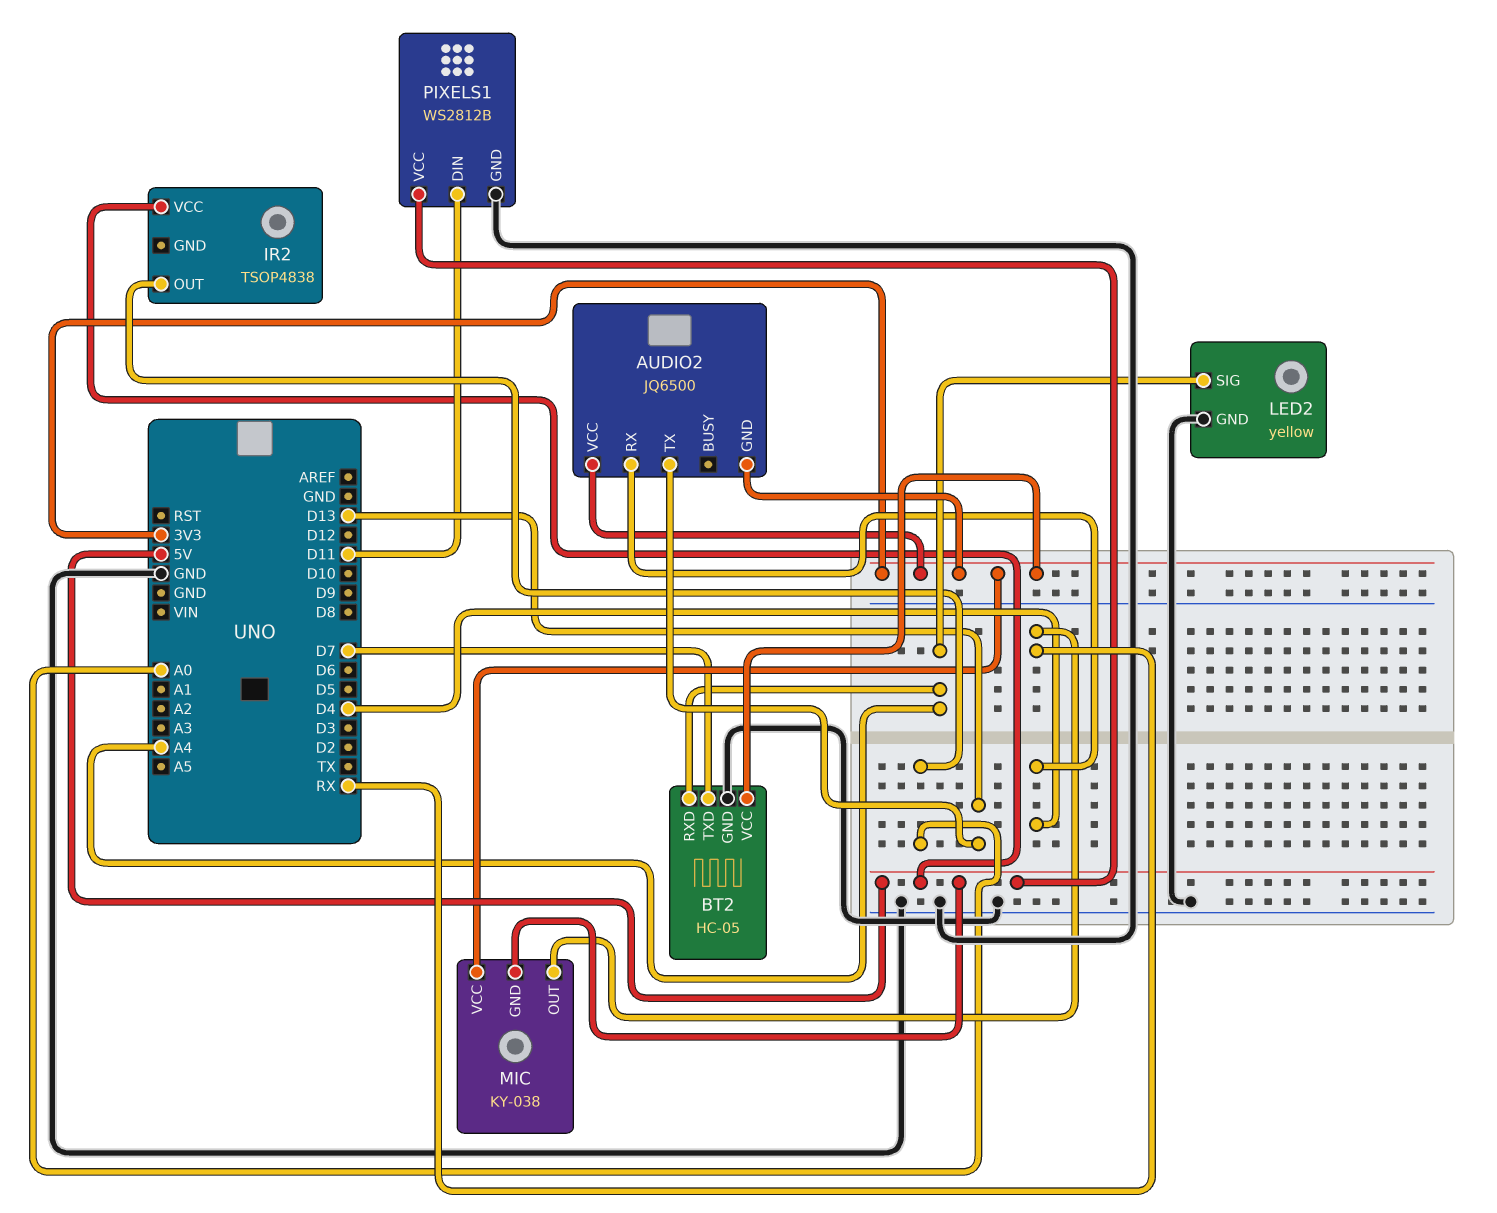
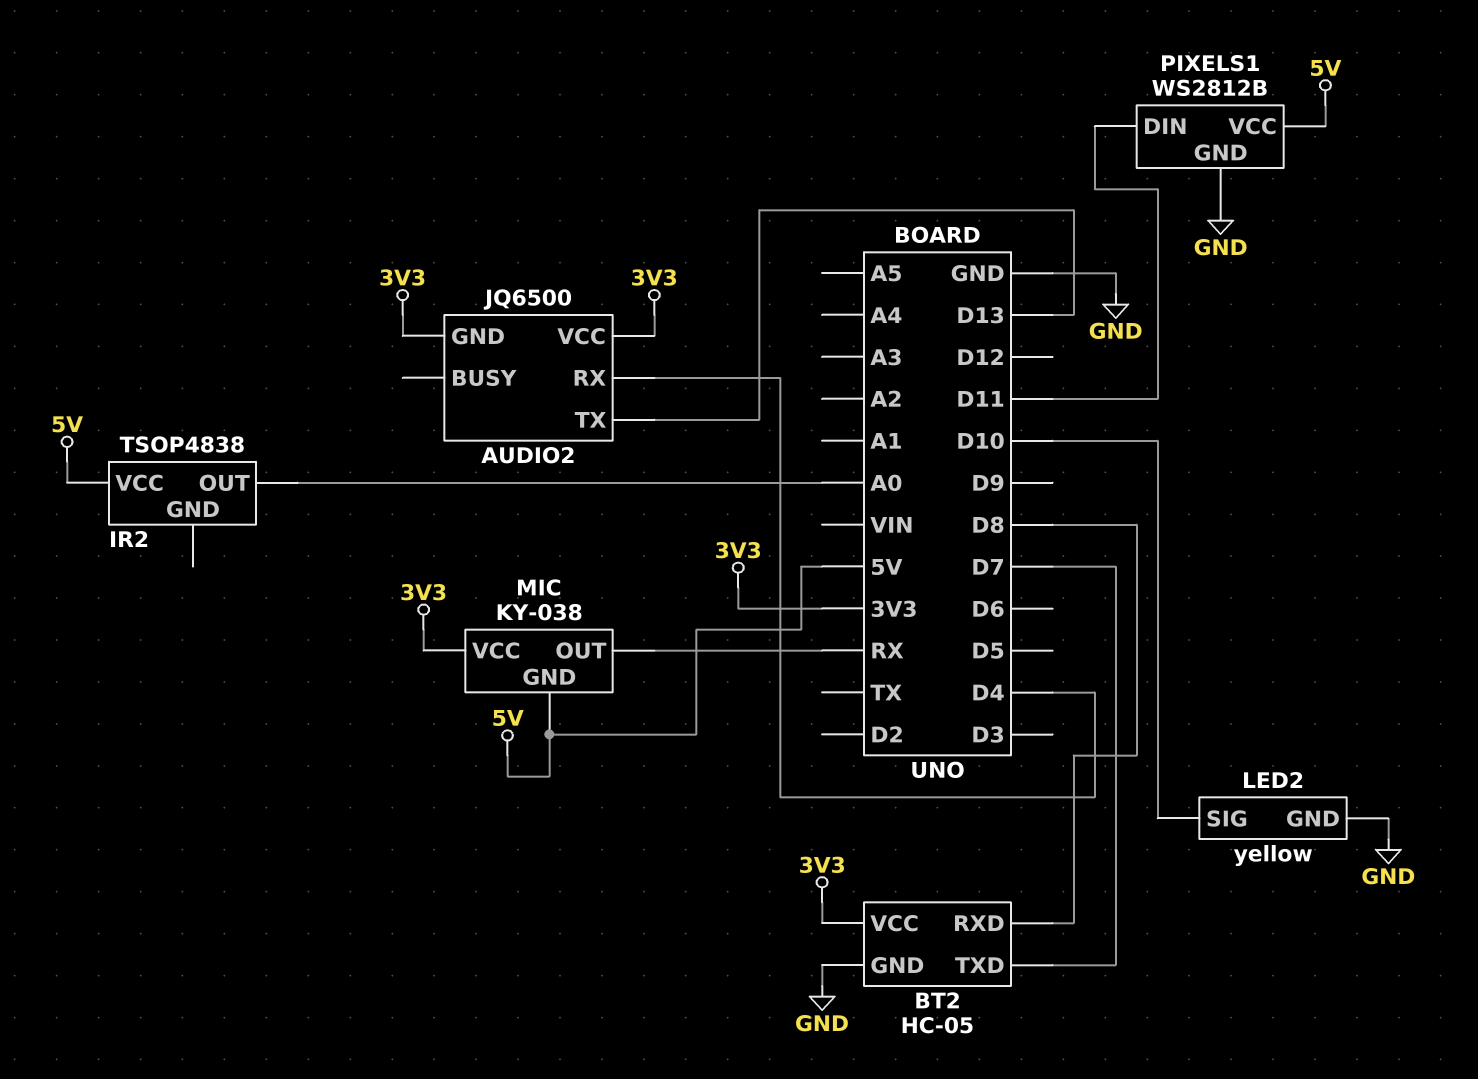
BT2 pin RXD: A4 -> D8
LED2 pin SIG: A4 -> D10

